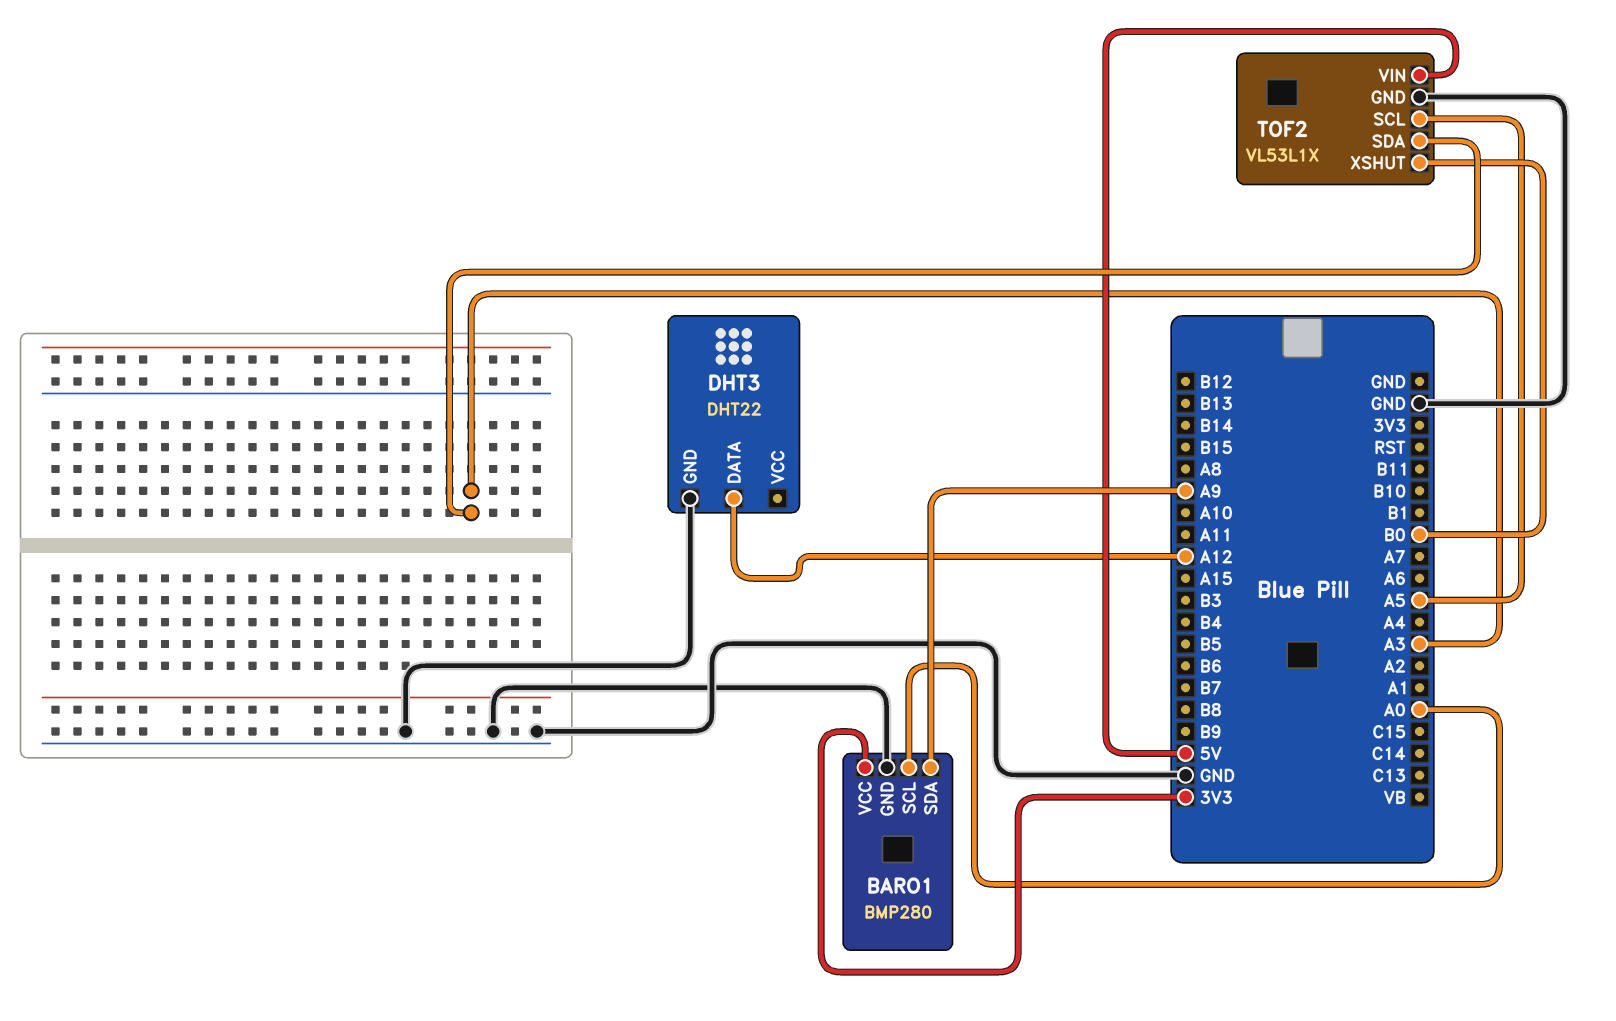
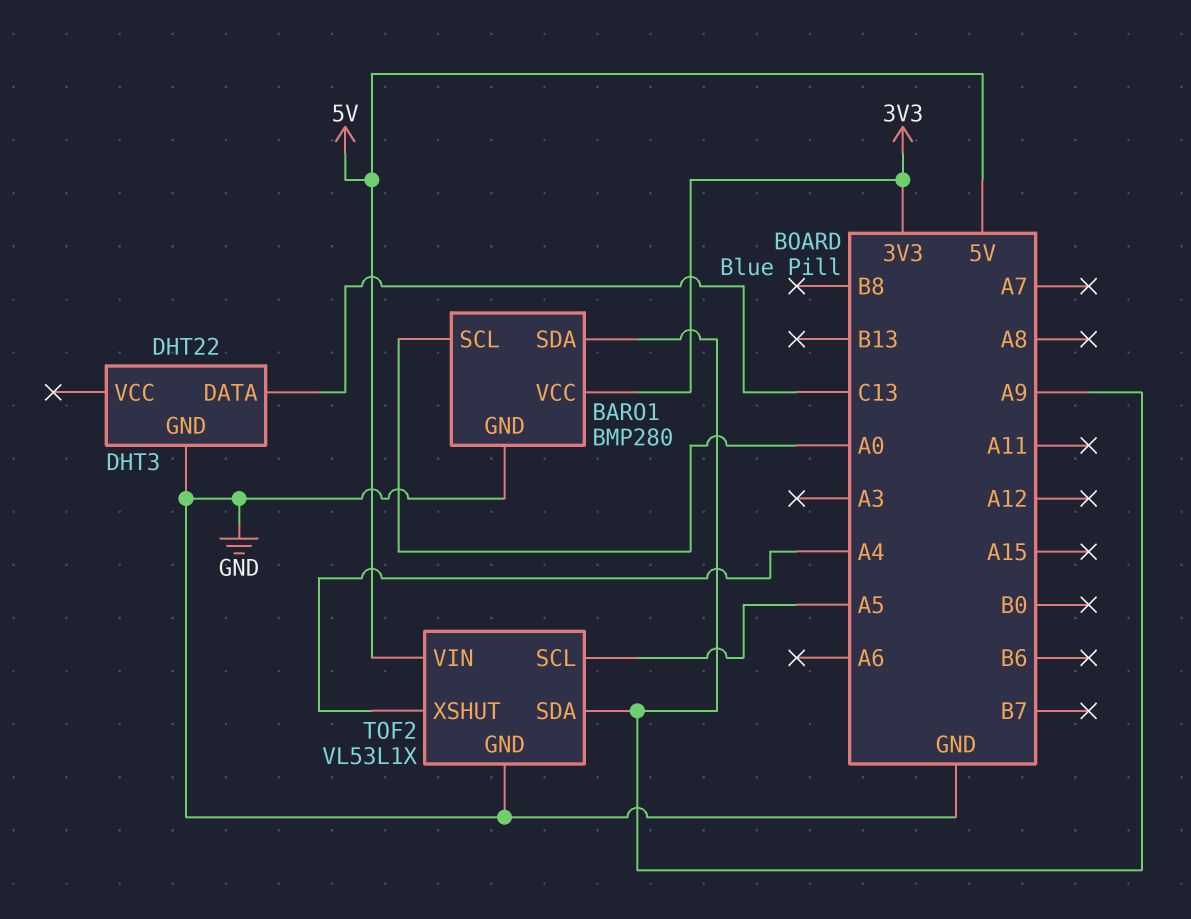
DHT3 pin DATA: A12 -> C13
TOF2 pin SDA: A3 -> A9
TOF2 pin XSHUT: B0 -> A4

